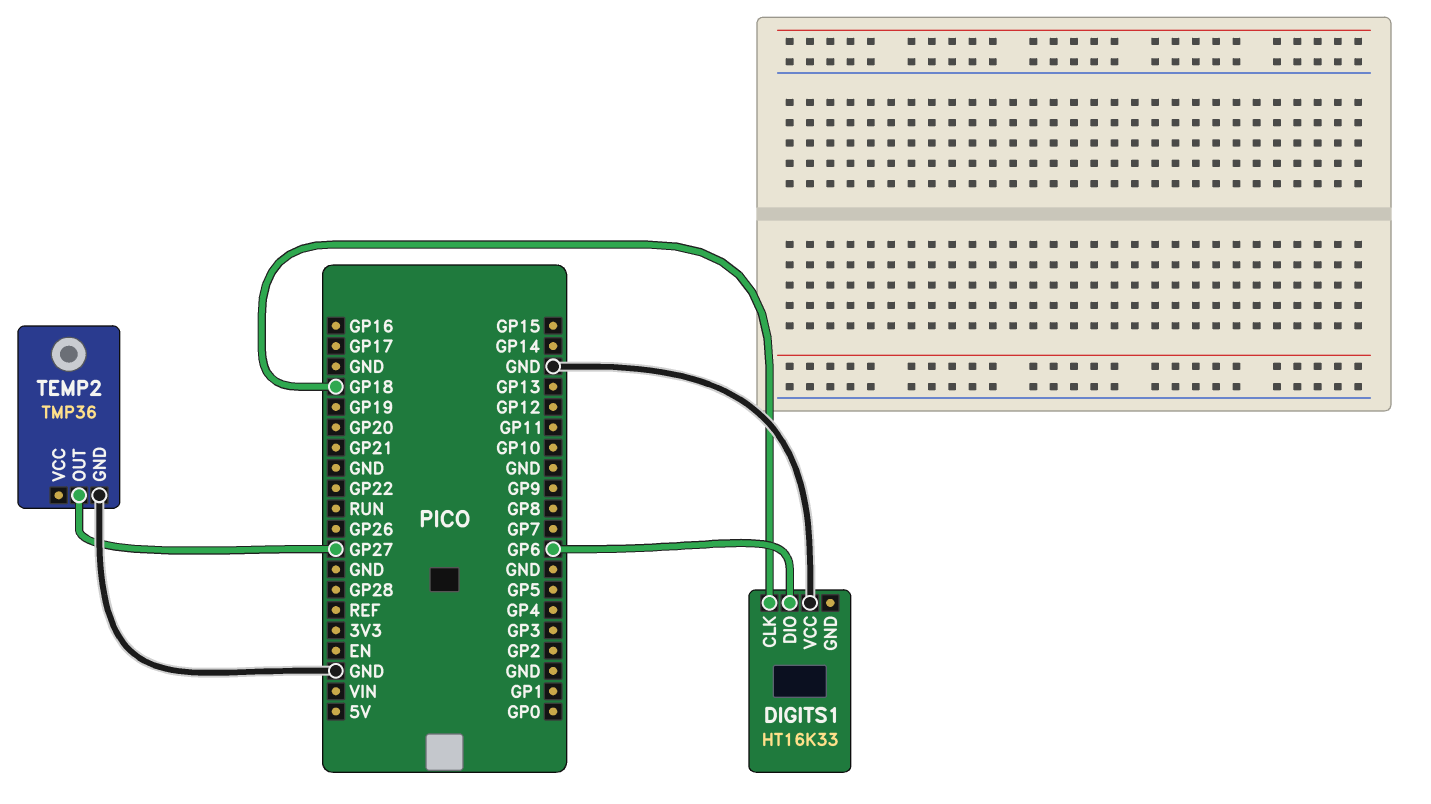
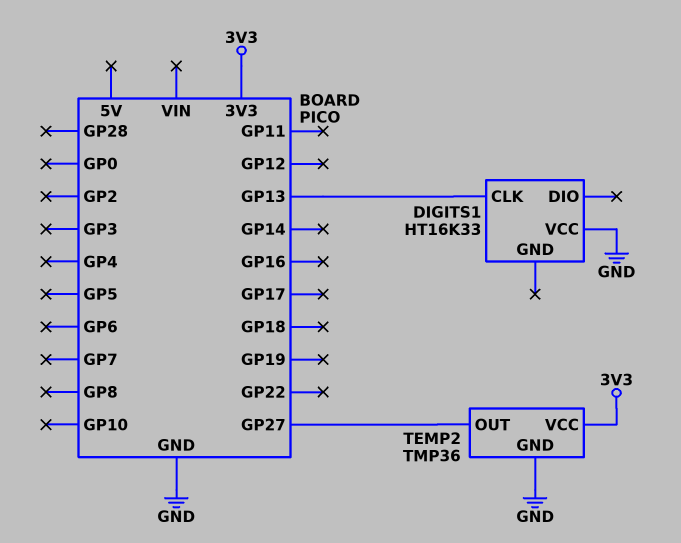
DIGITS1 pin CLK: GP18 -> GP13
DIGITS1 pin DIO: GP6 -> none
TEMP2 pin VCC: none -> 3V3

